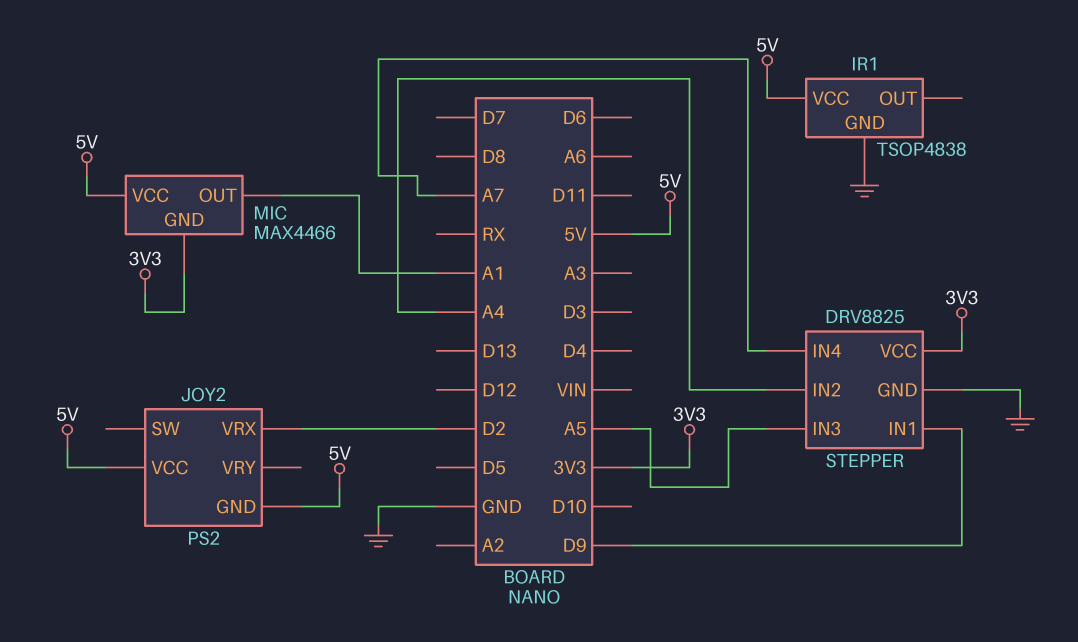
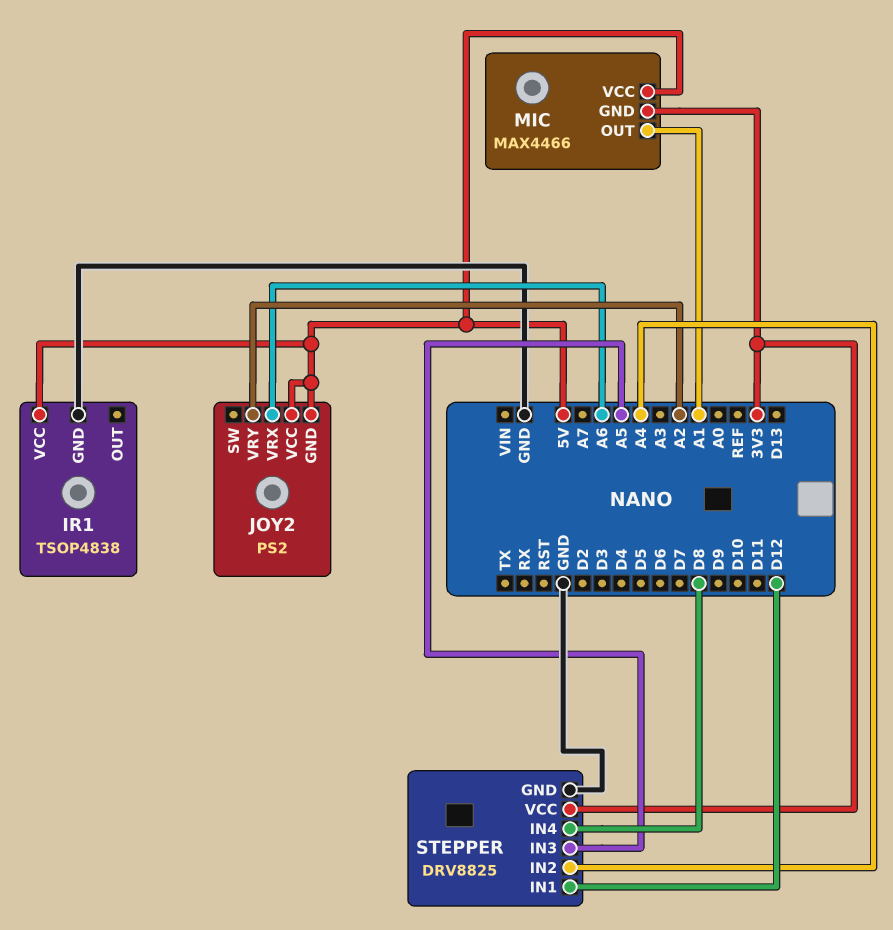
JOY2 pin VRX: D2 -> A6
JOY2 pin VRY: none -> A2
STEPPER pin IN1: D9 -> D12
STEPPER pin IN4: A7 -> D8

